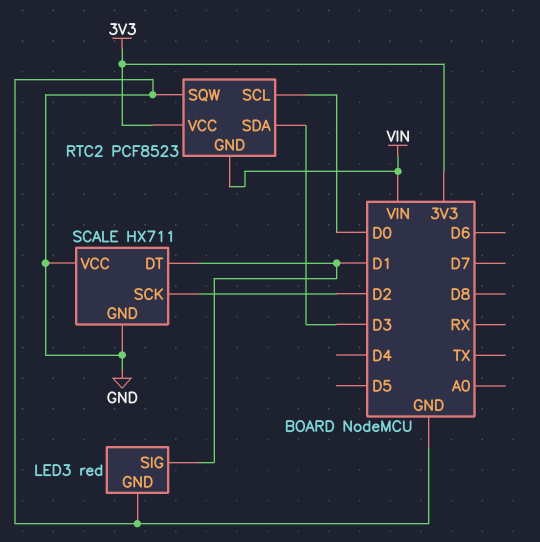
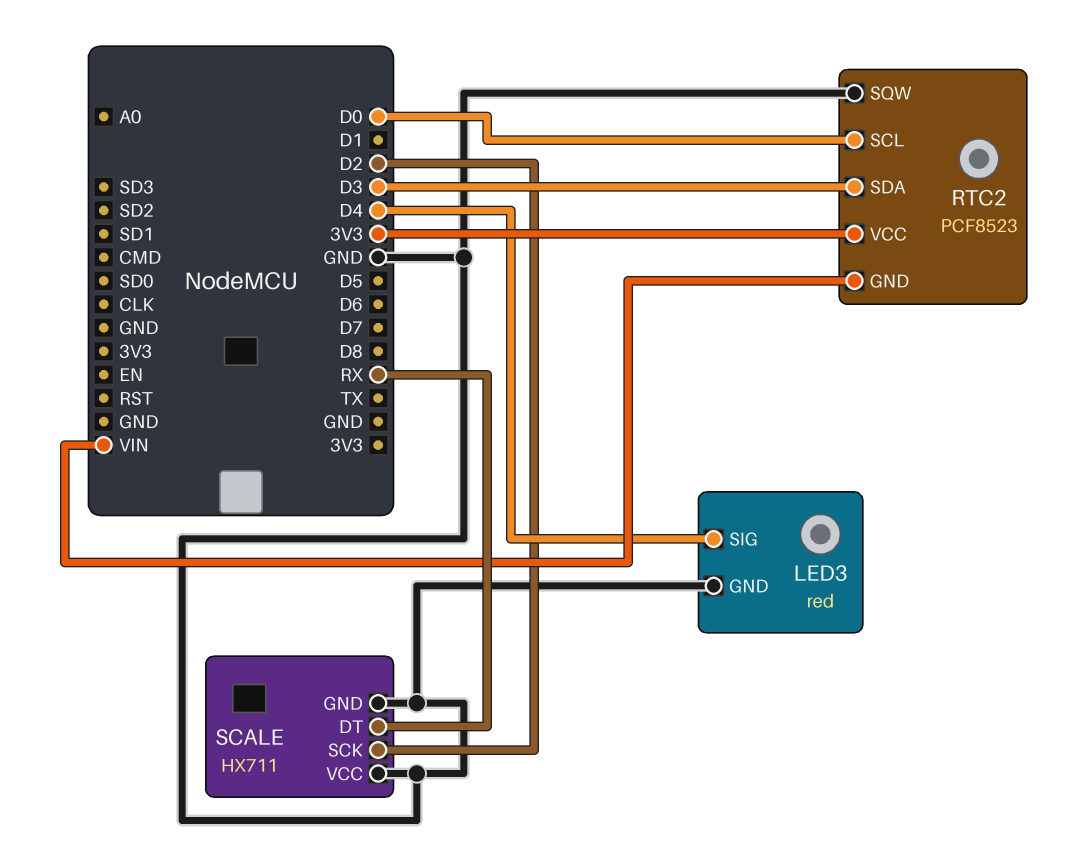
LED3 pin SIG: D1 -> D4
SCALE pin DT: D1 -> RX

